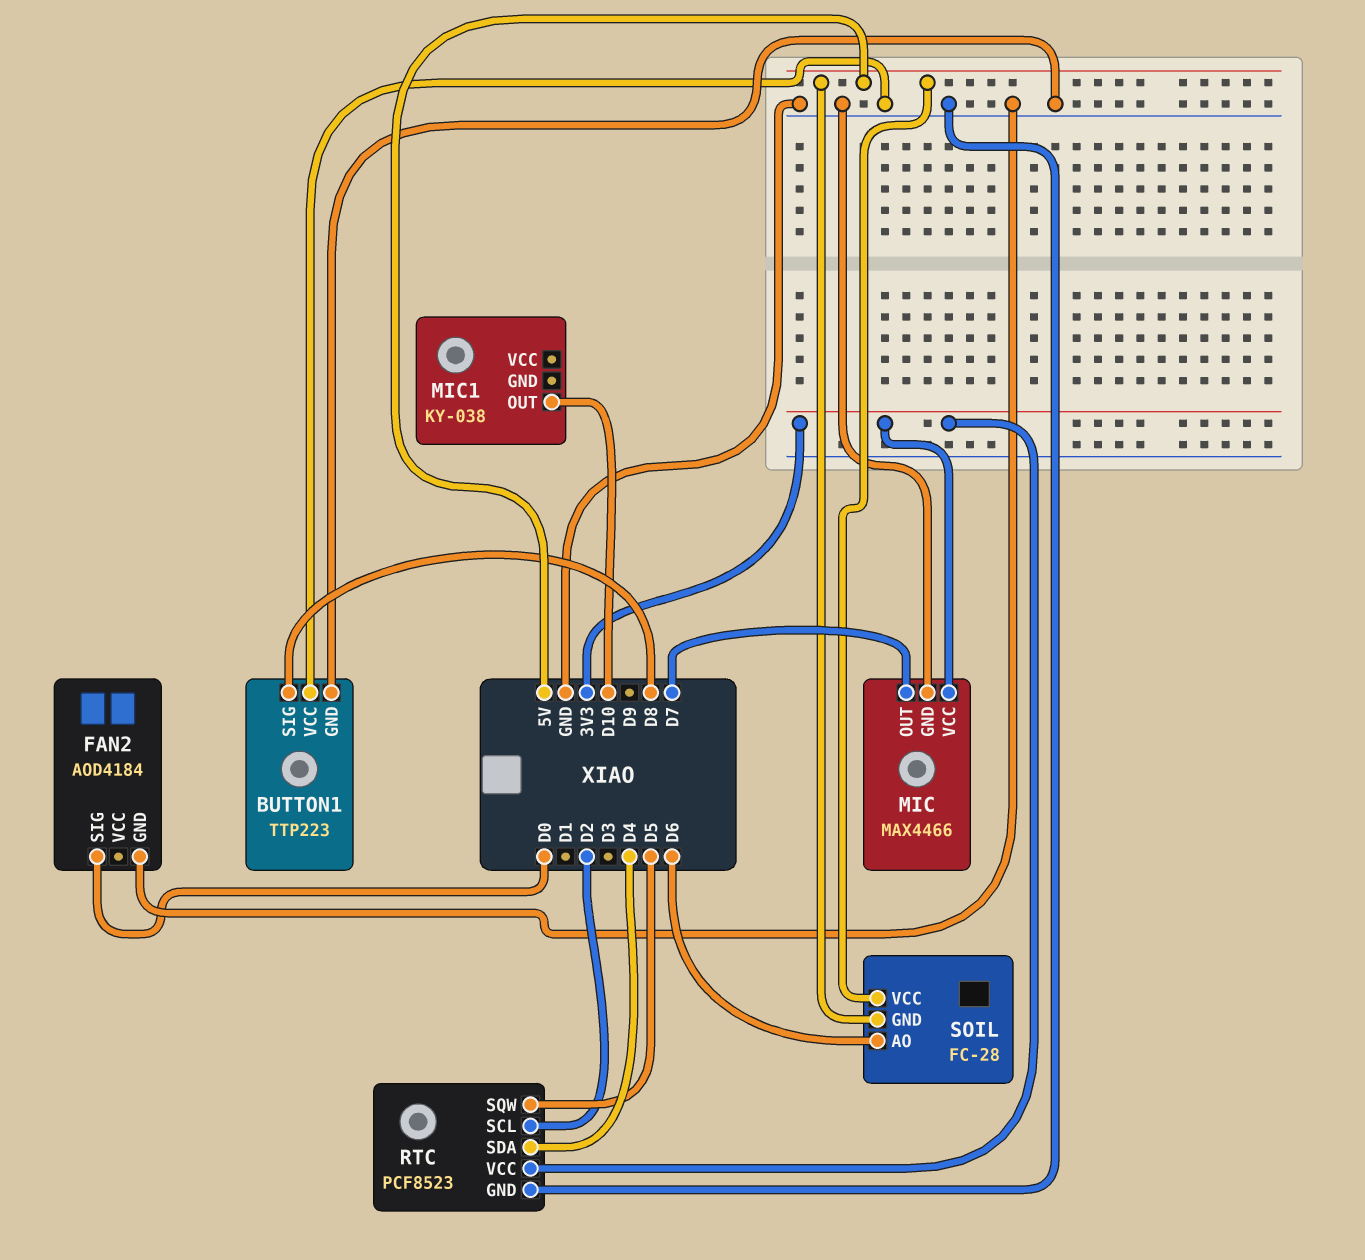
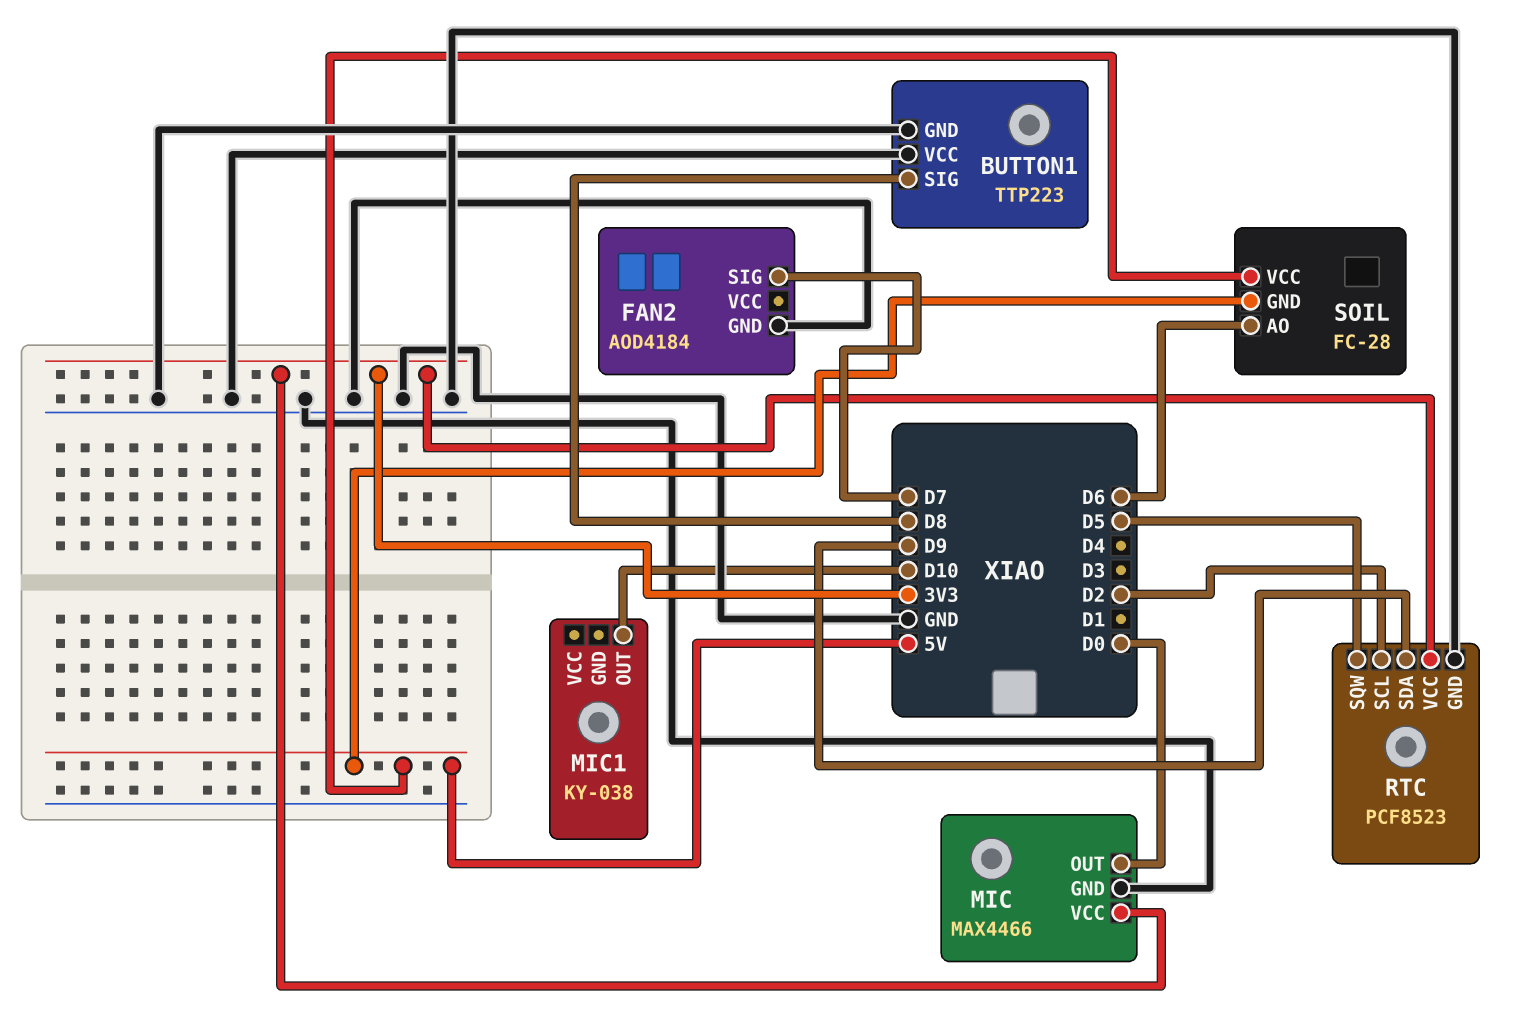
FAN2 pin SIG: D0 -> D7
MIC pin OUT: D7 -> D0
RTC pin SDA: D4 -> D9

